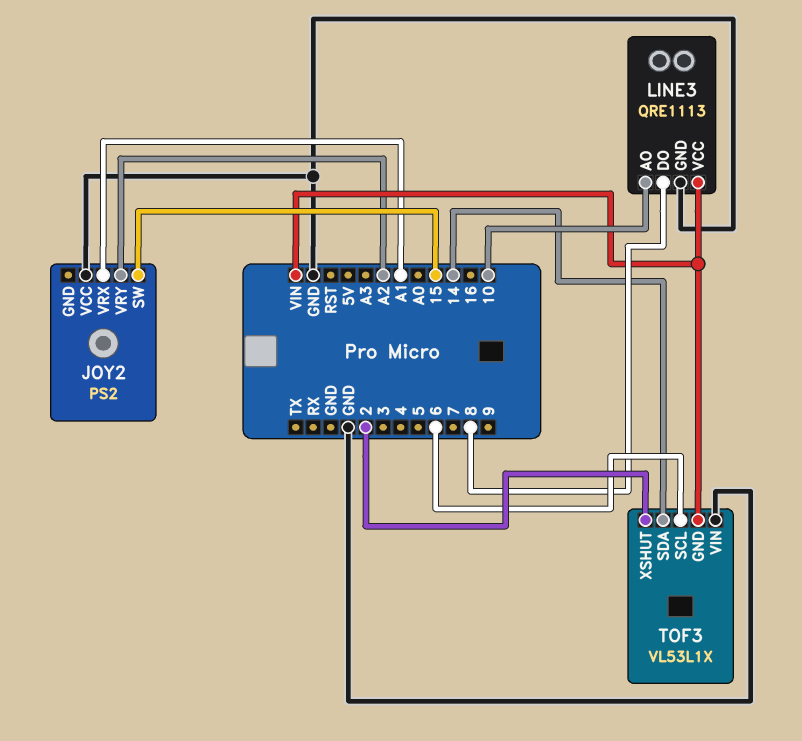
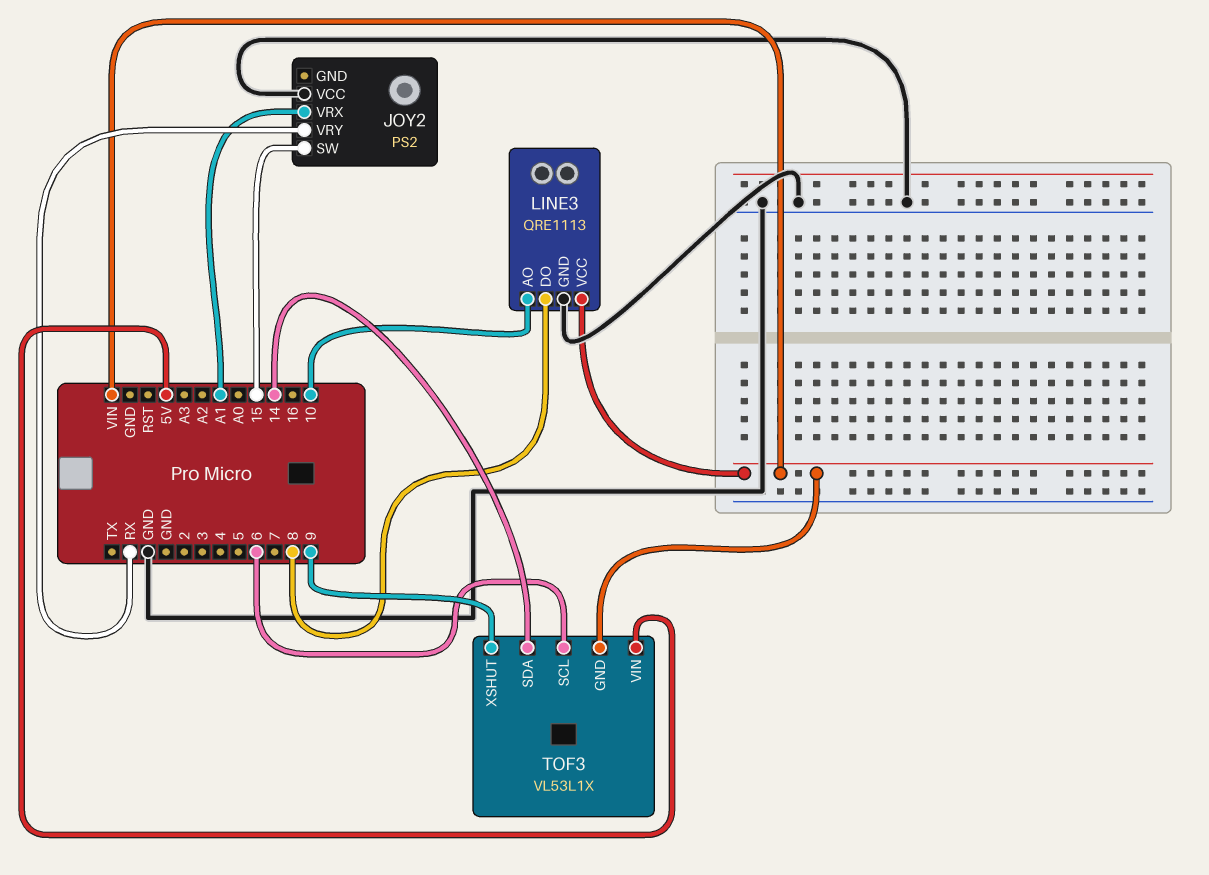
JOY2 pin VRY: A2 -> RX
TOF3 pin VIN: GND -> 5V
TOF3 pin XSHUT: 2 -> 9

